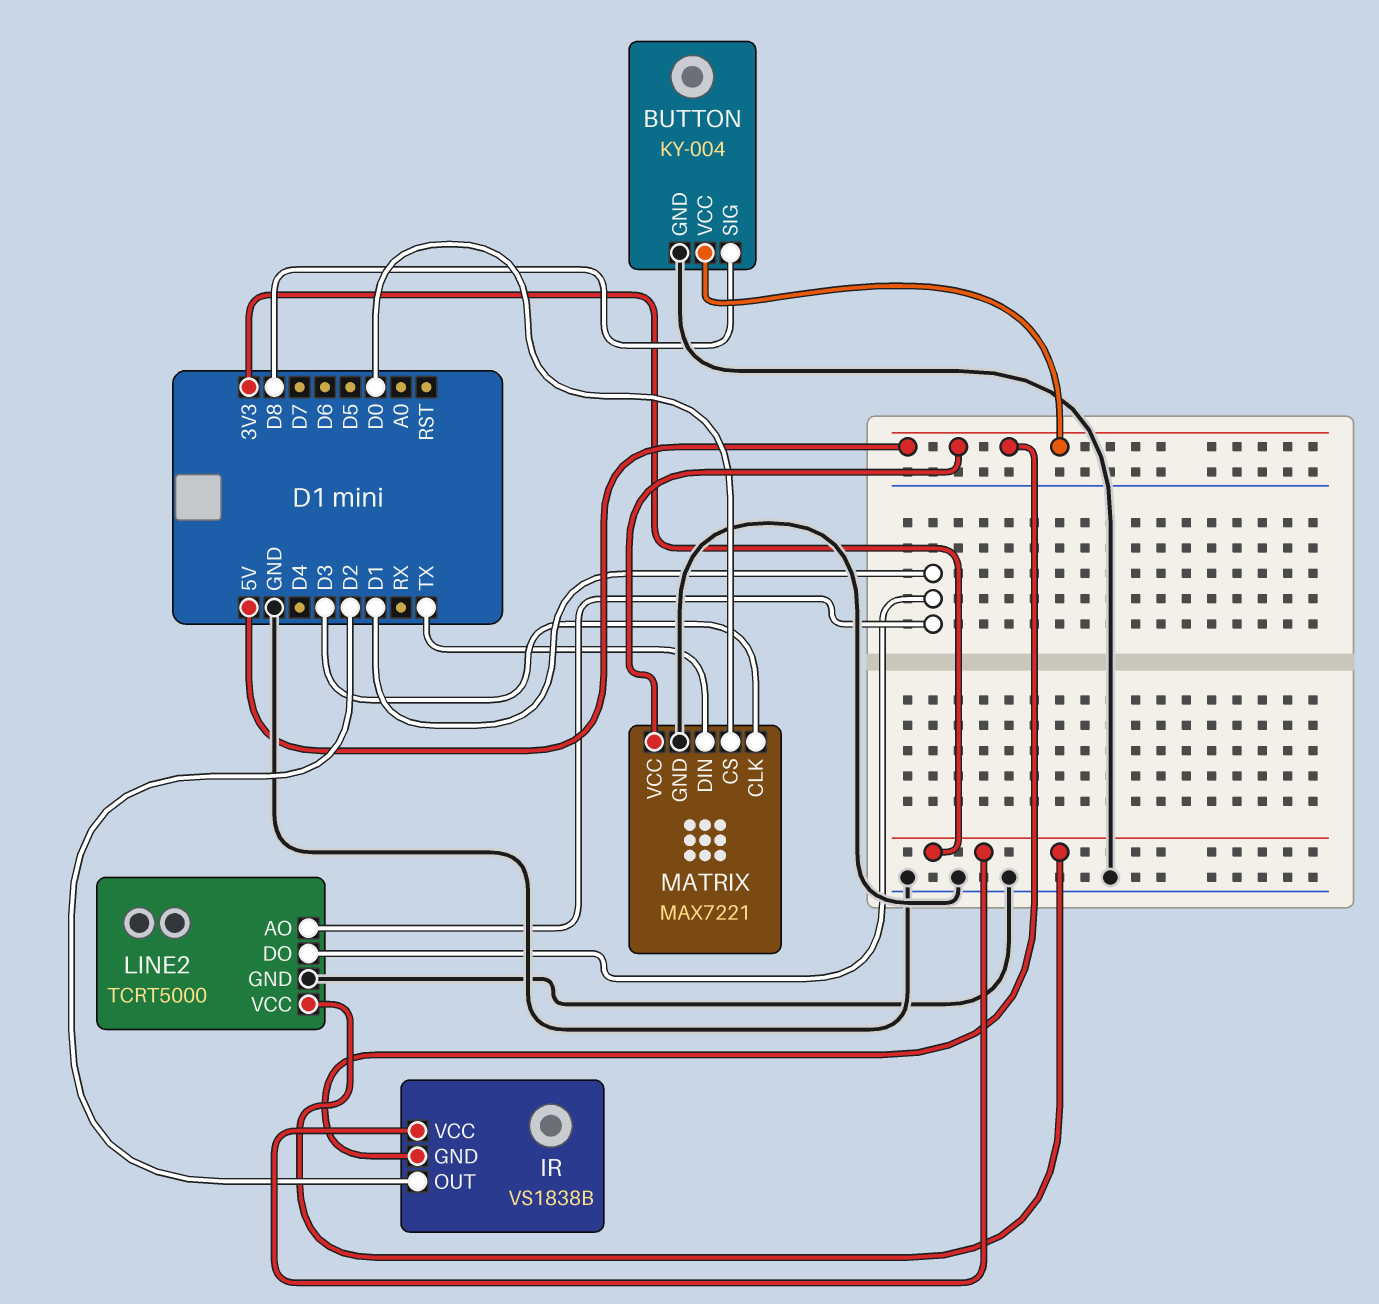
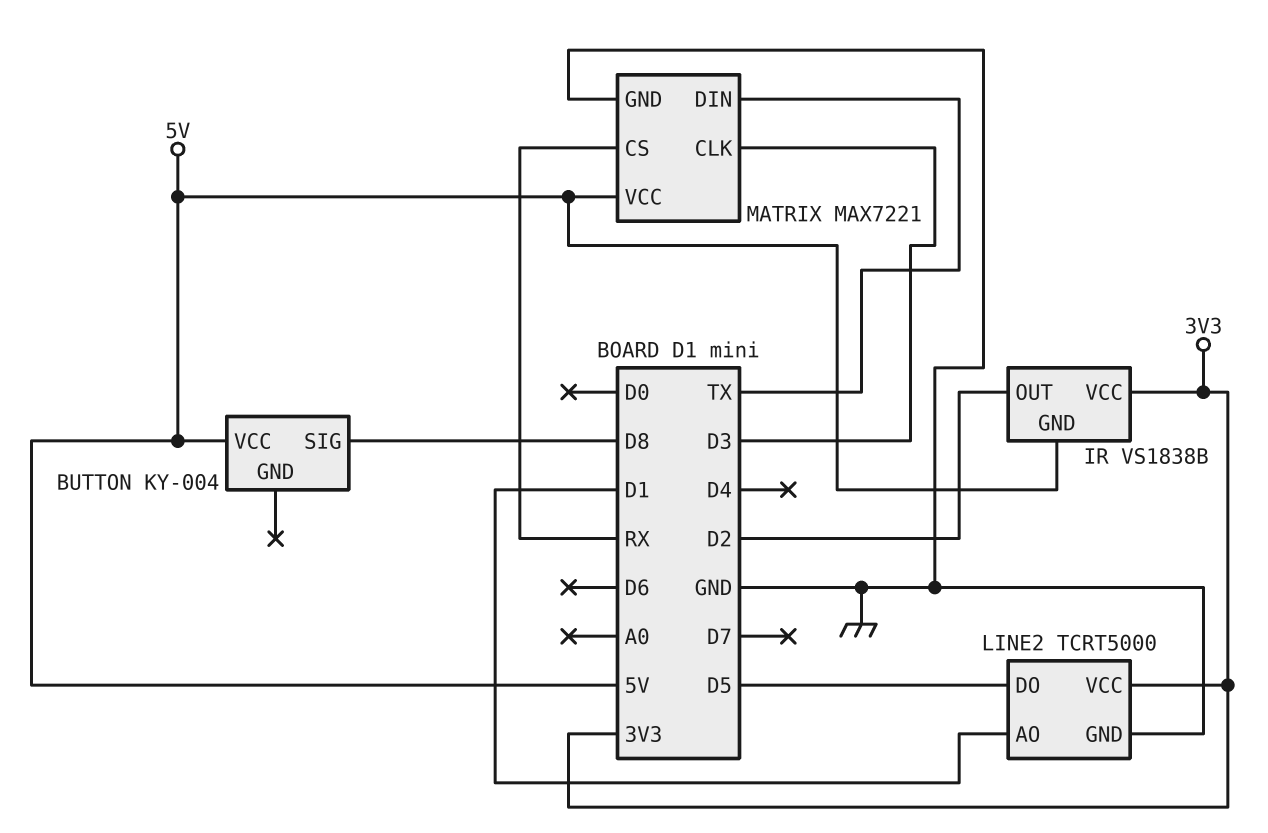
BUTTON pin GND: GND -> none
LINE2 pin DO: D1 -> D5
MATRIX pin CS: D0 -> RX

